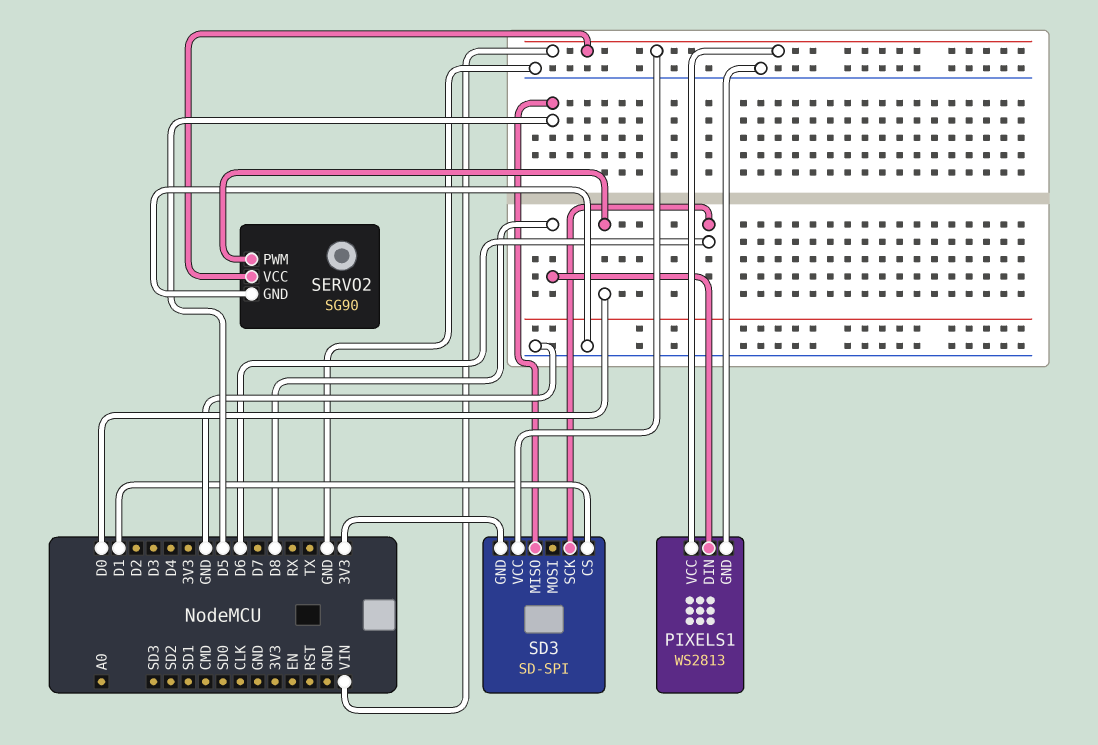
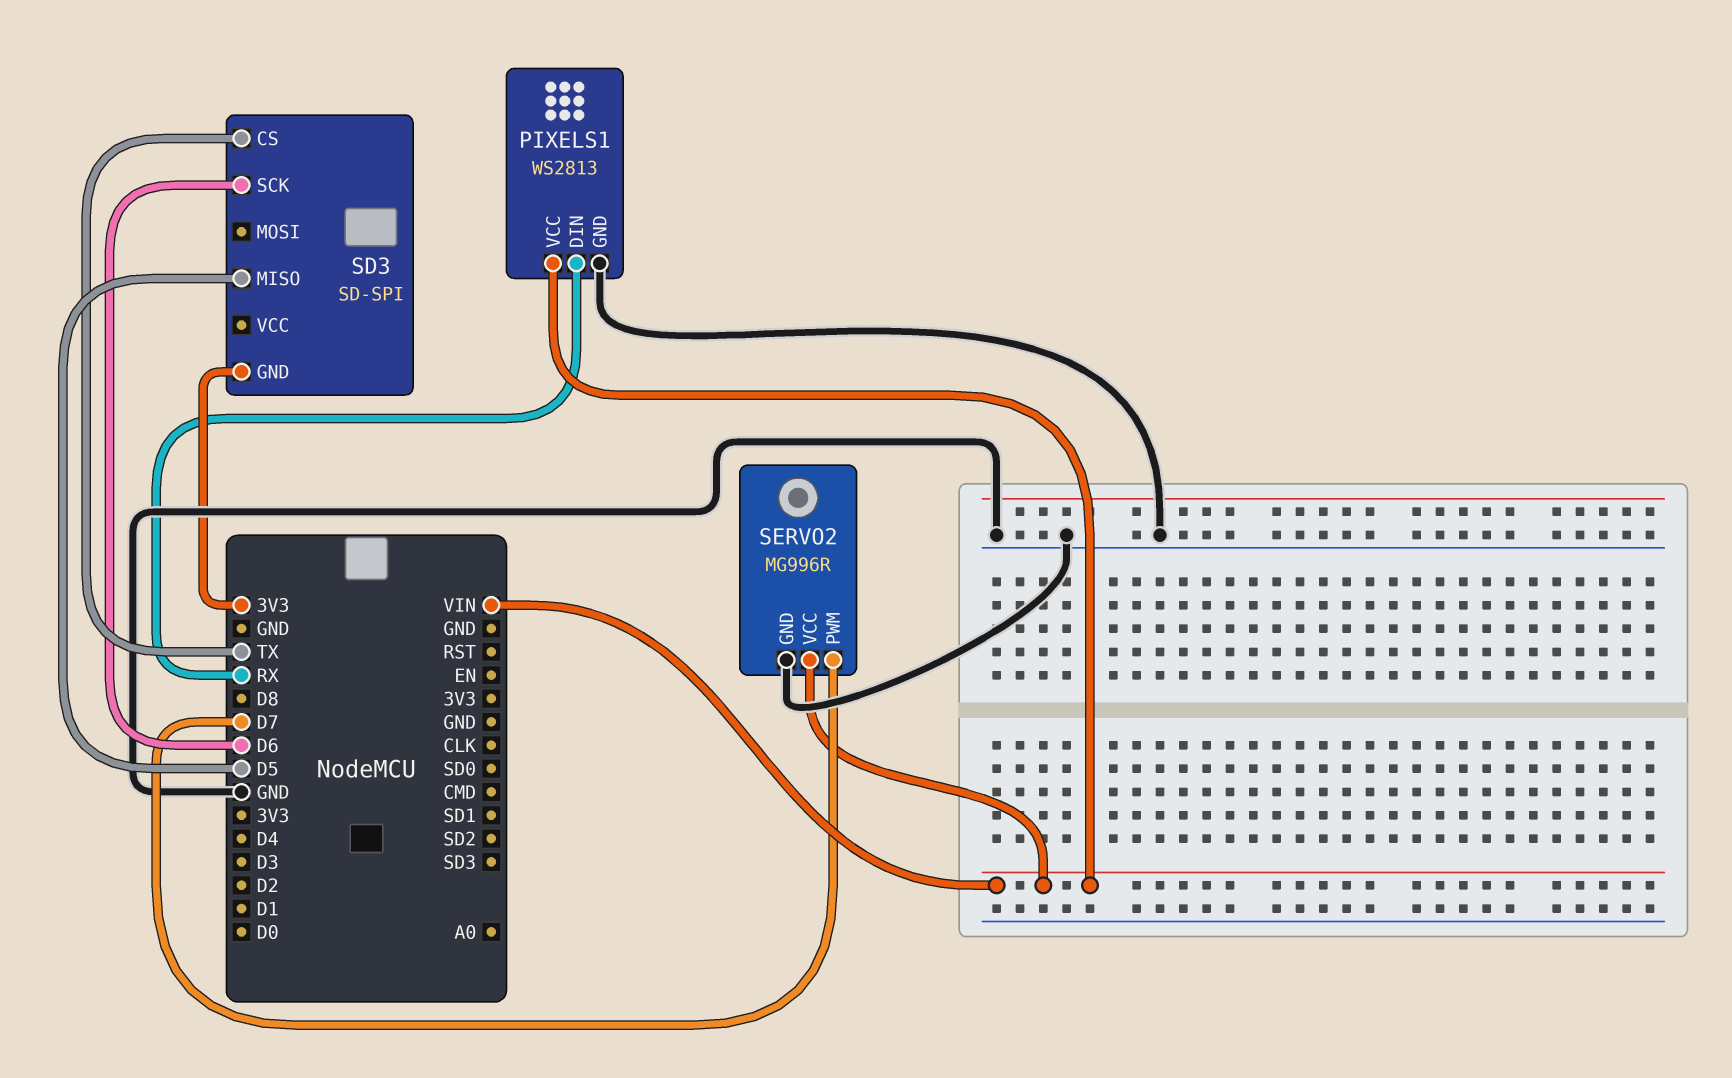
PIXELS1 pin DIN: D8 -> RX
SD3 pin CS: D1 -> TX
SD3 pin VCC: VIN -> none
SERVO2: SG90 -> MG996R
SERVO2 pin PWM: D0 -> D7

